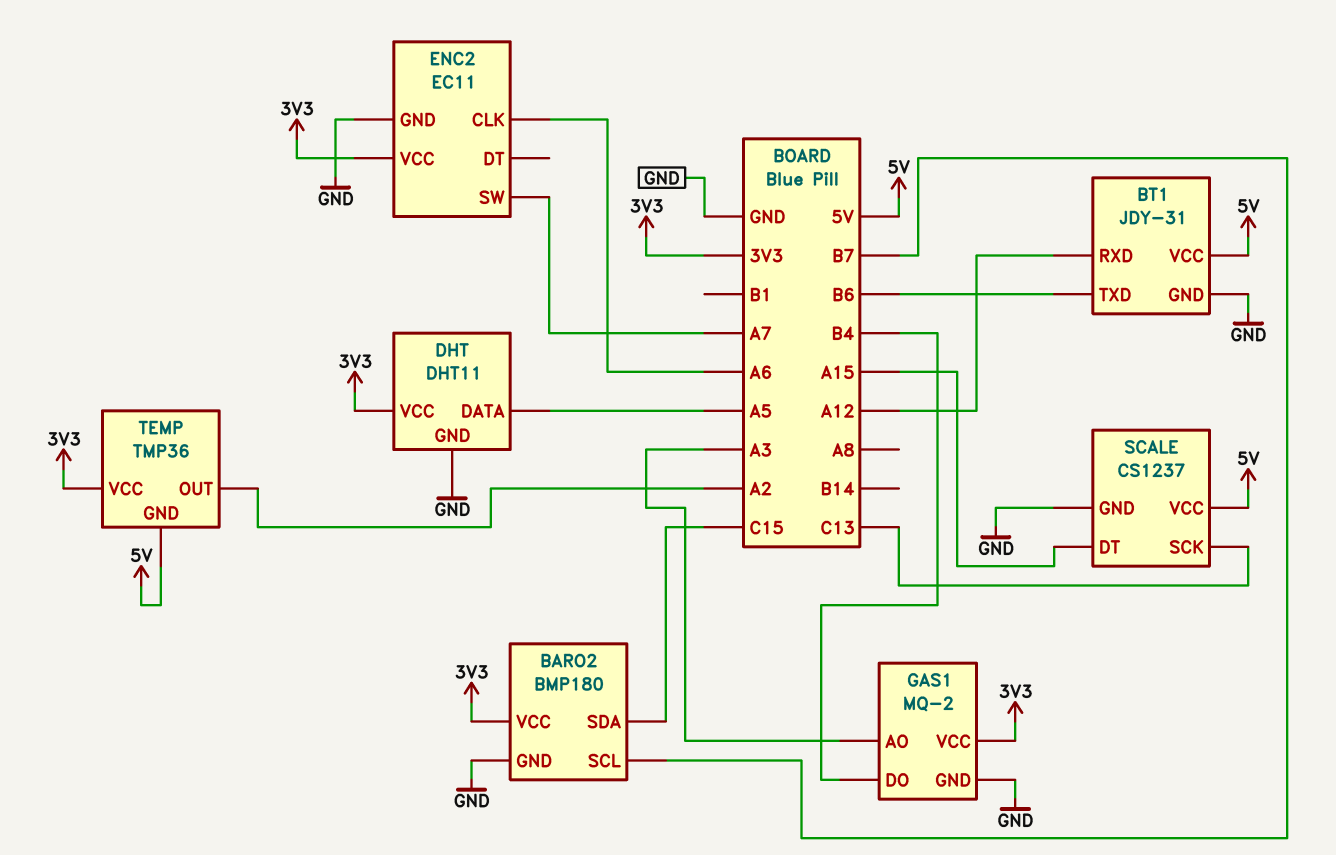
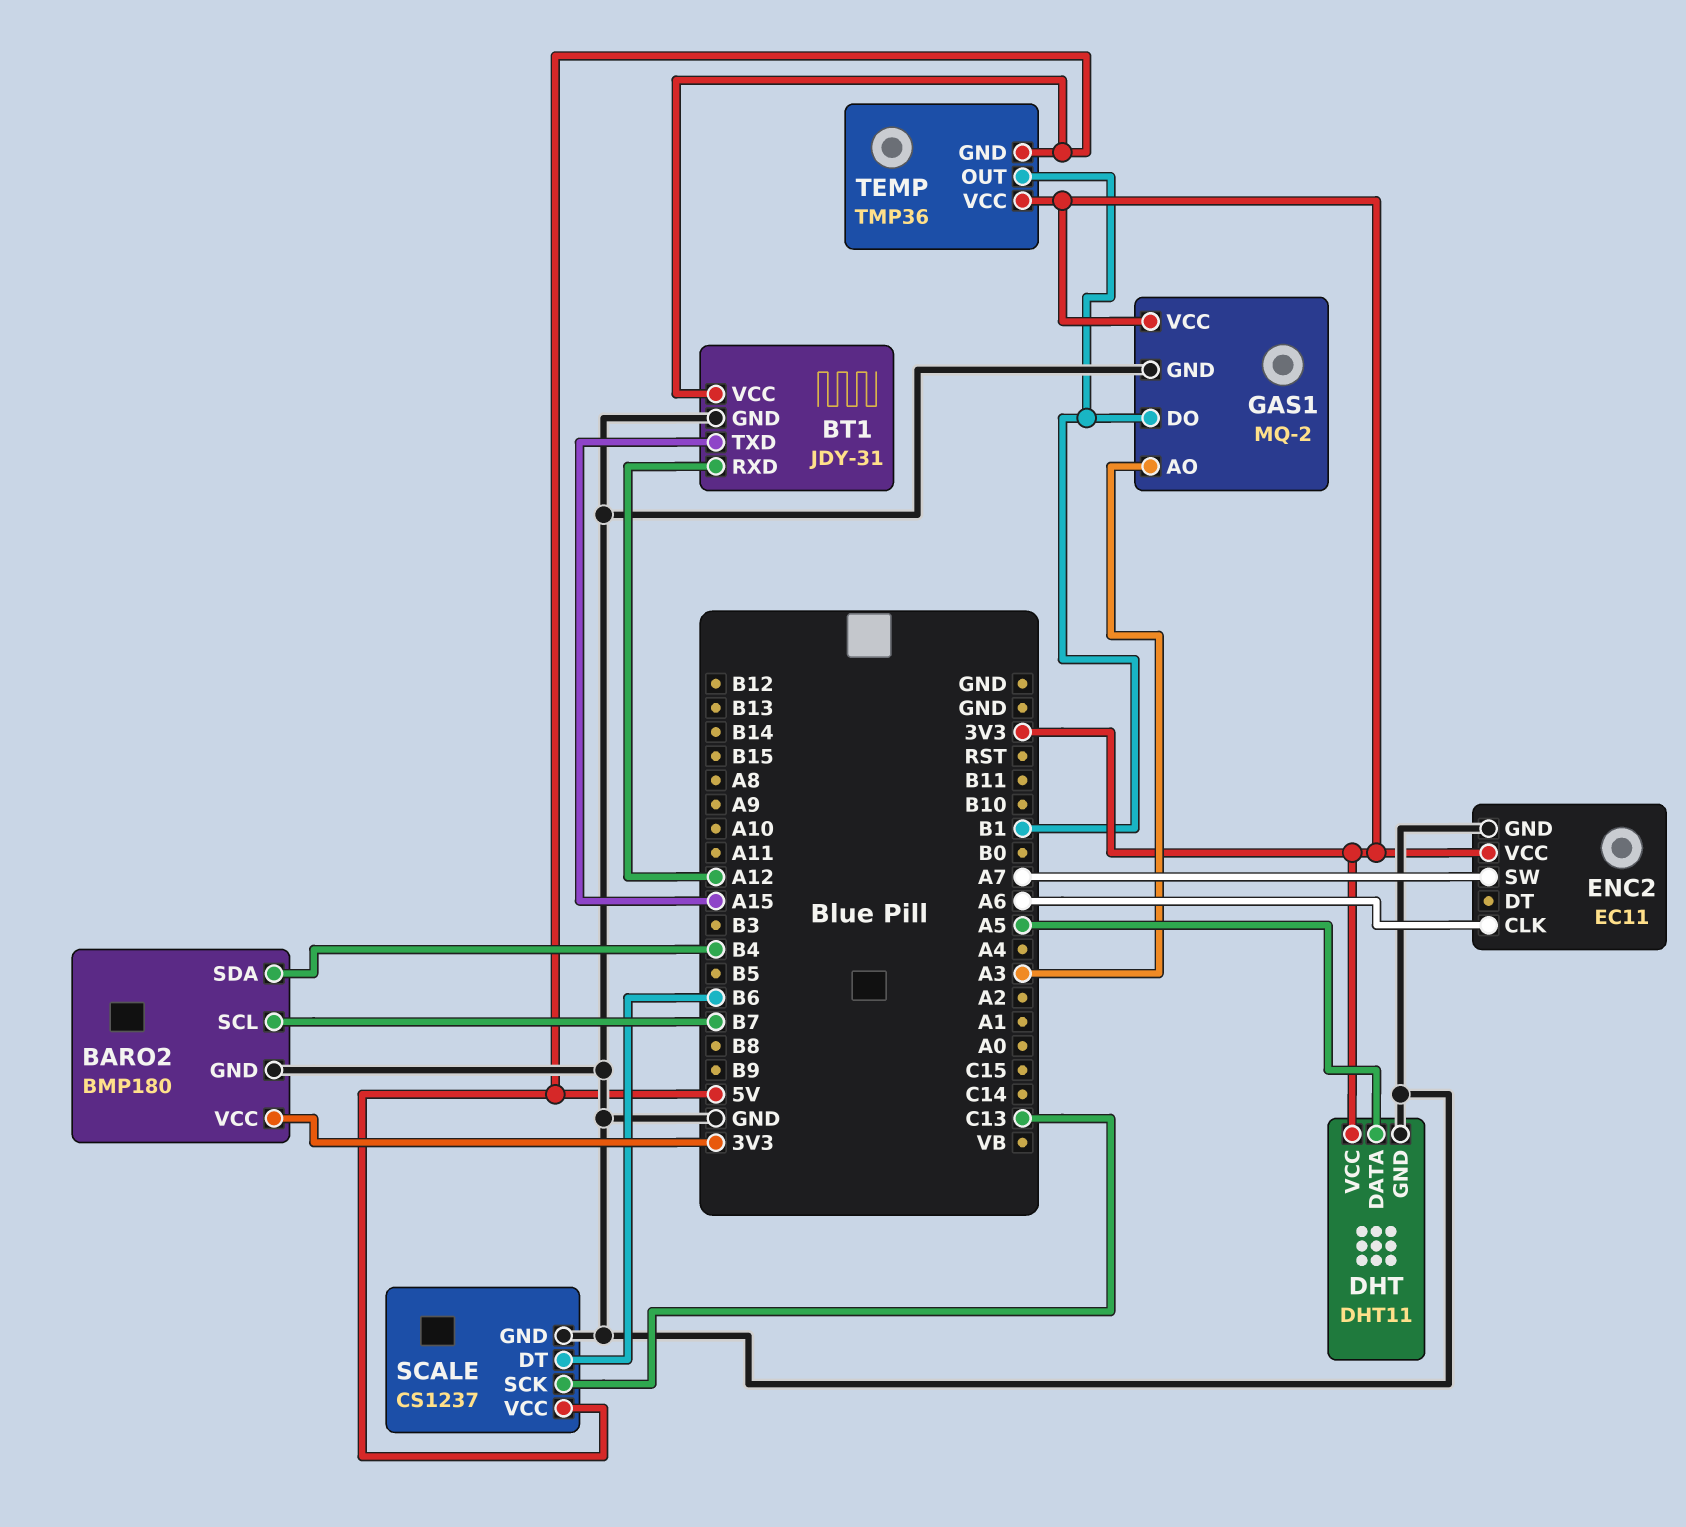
BARO2 pin SDA: C15 -> B4
BT1 pin TXD: B6 -> A15
GAS1 pin DO: B4 -> B1
SCALE pin DT: A15 -> B6
TEMP pin OUT: A2 -> B1

